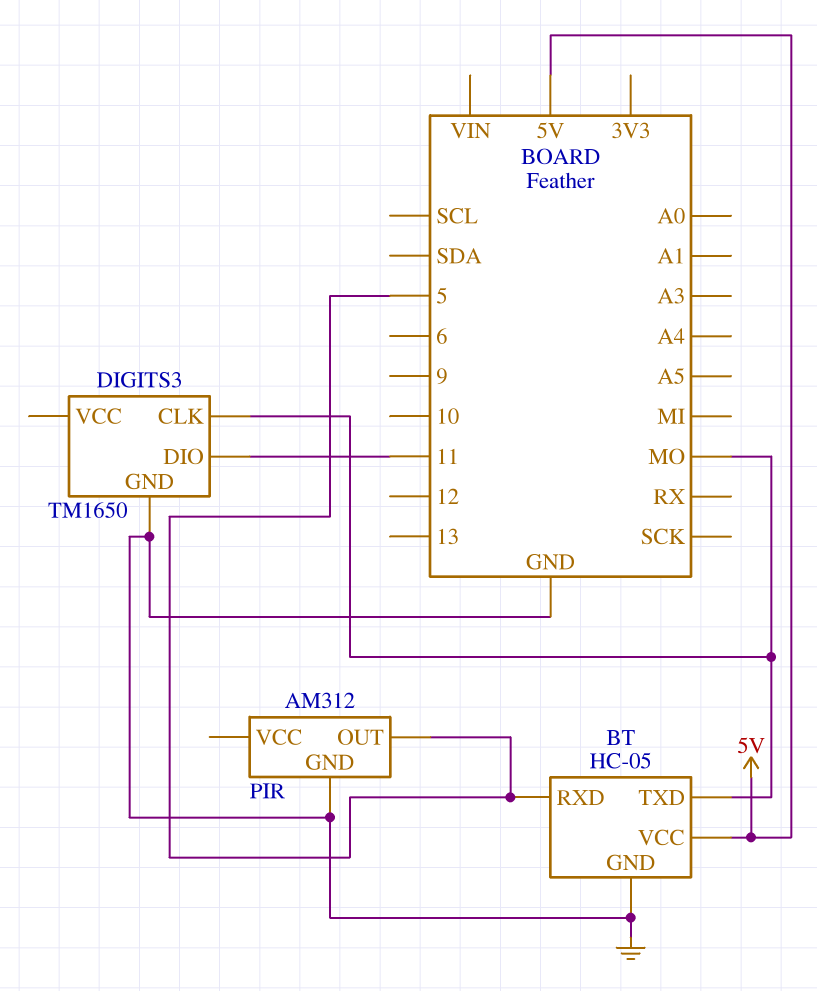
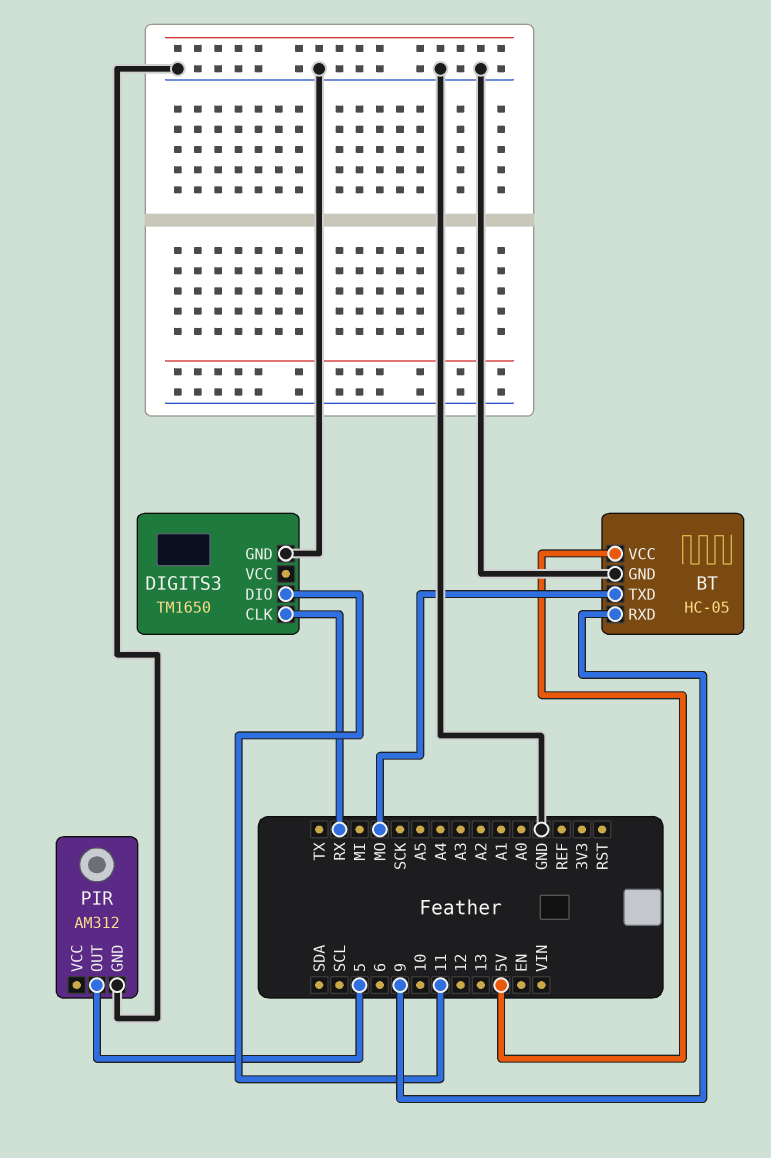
BT pin RXD: 5 -> 9
DIGITS3 pin CLK: MO -> RX

